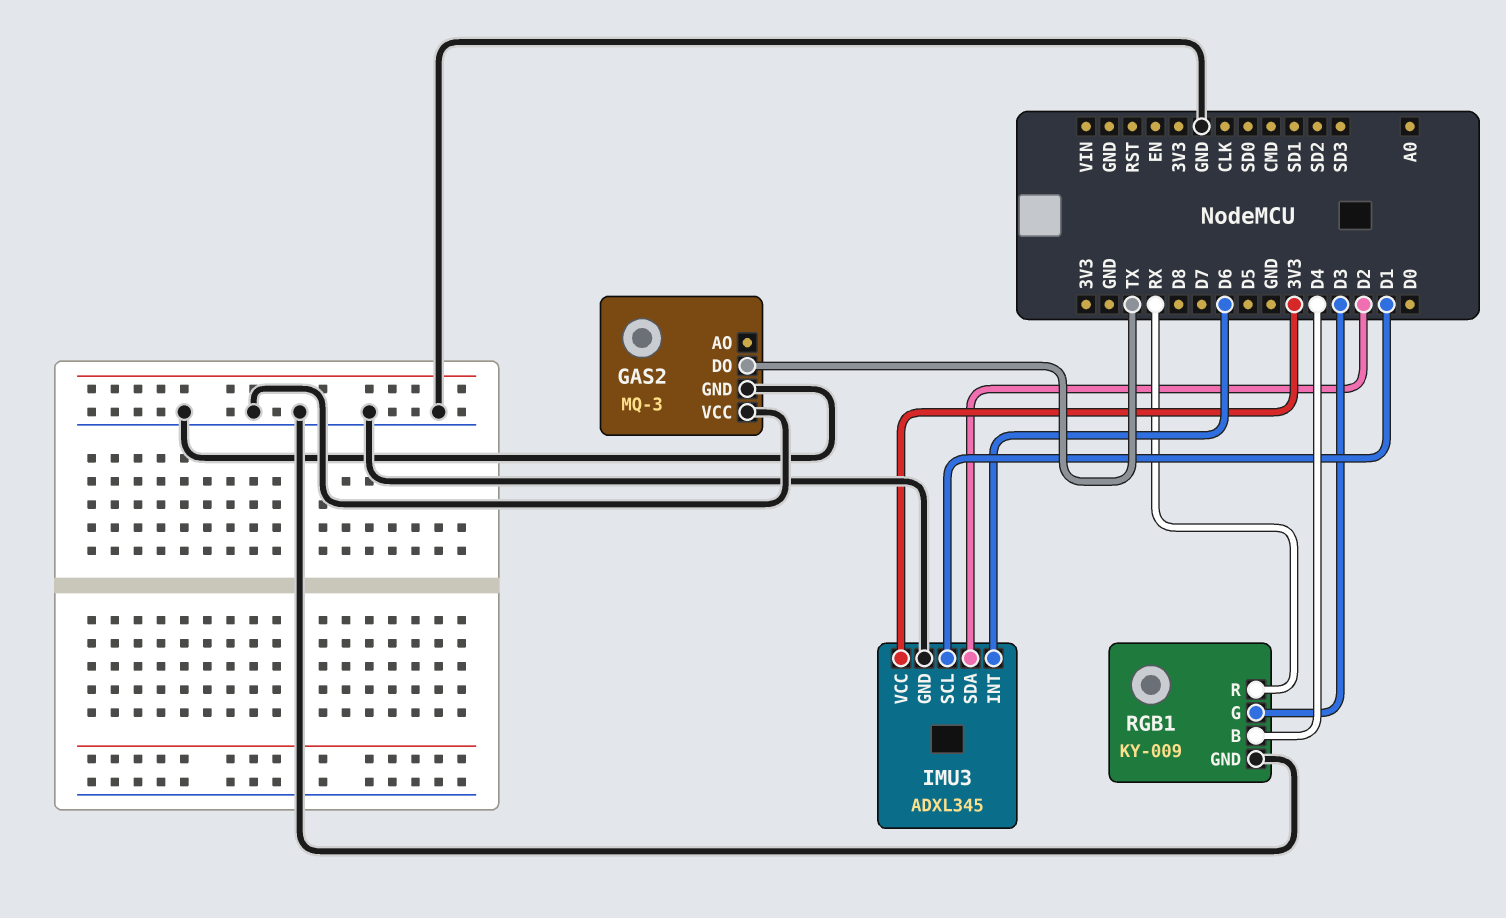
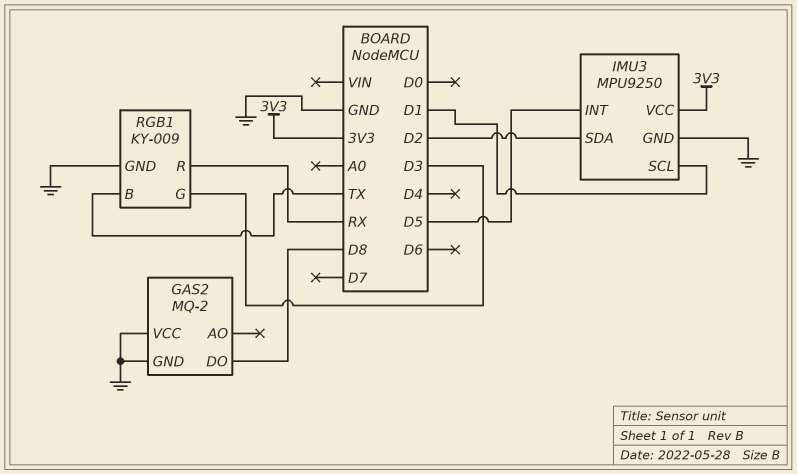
GAS2: MQ-3 -> MQ-2
GAS2 pin DO: TX -> D8
IMU3: ADXL345 -> MPU9250
IMU3 pin INT: D6 -> D5
RGB1 pin B: D4 -> TX

